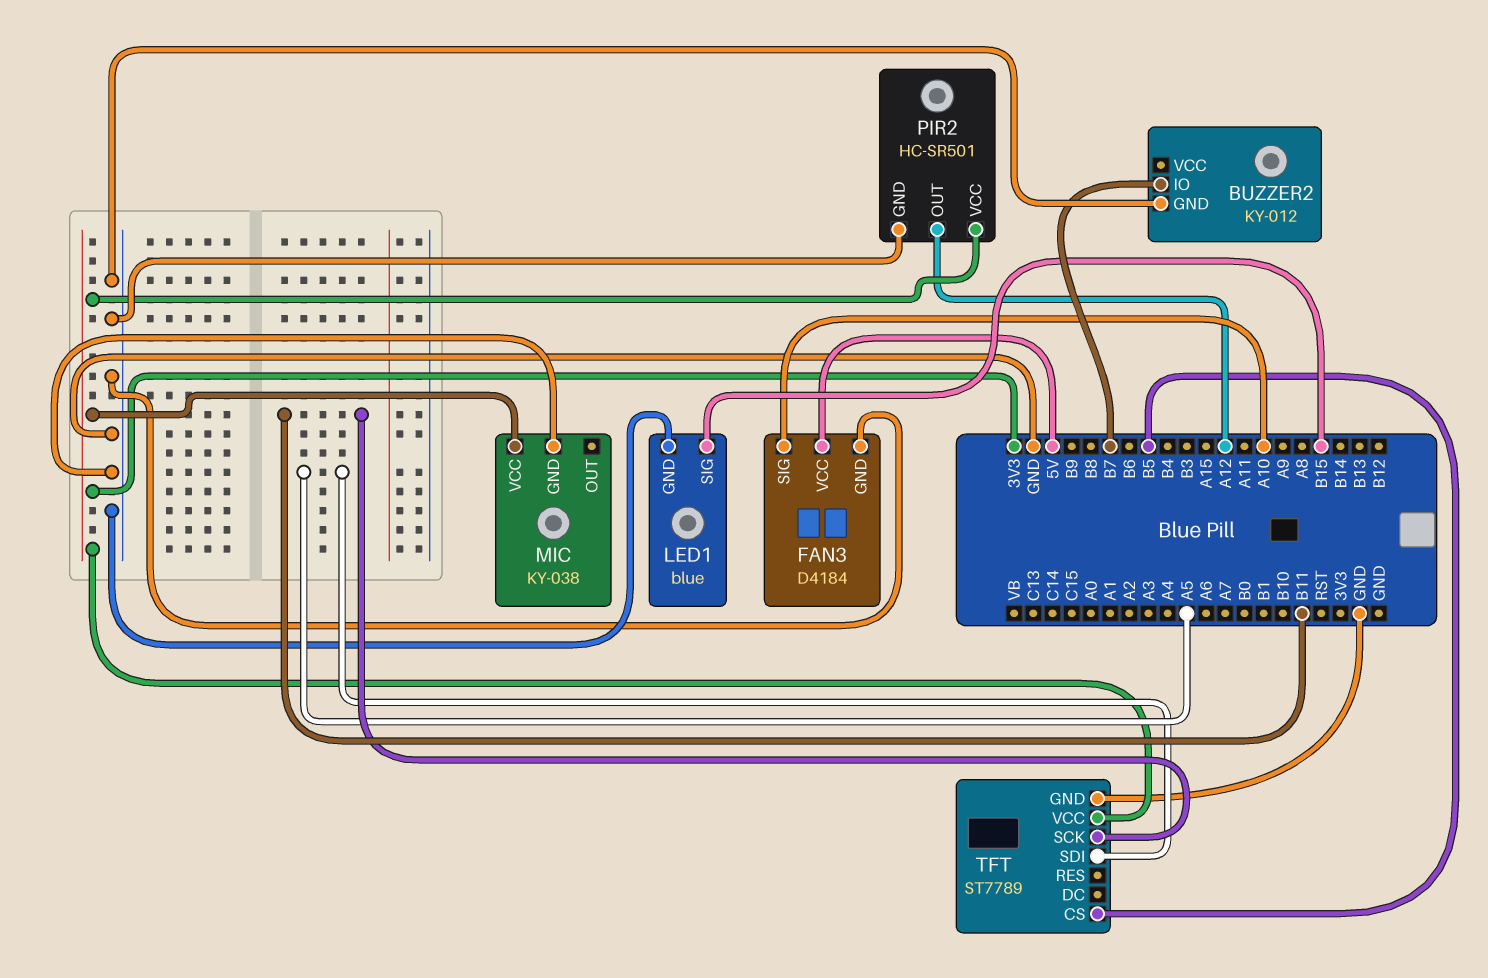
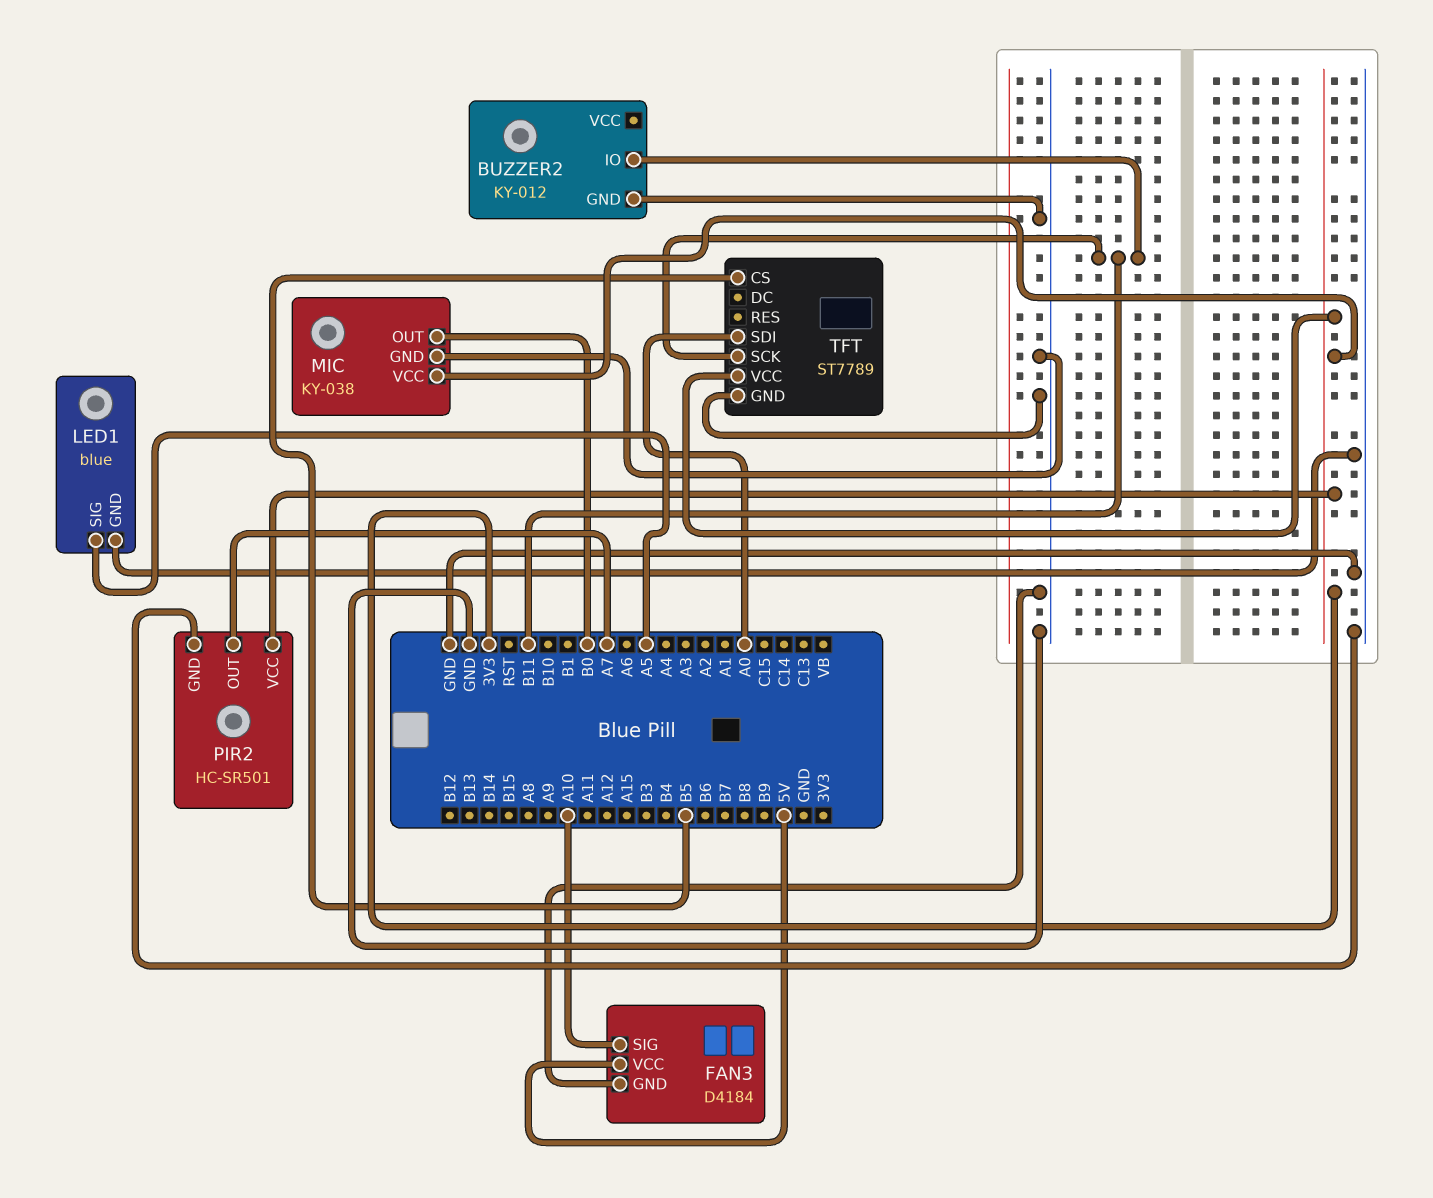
BUZZER2 pin IO: B7 -> B11
LED1 pin SIG: B15 -> A5
MIC pin OUT: none -> B0
PIR2 pin OUT: A12 -> A7
TFT pin SDI: A5 -> A0

